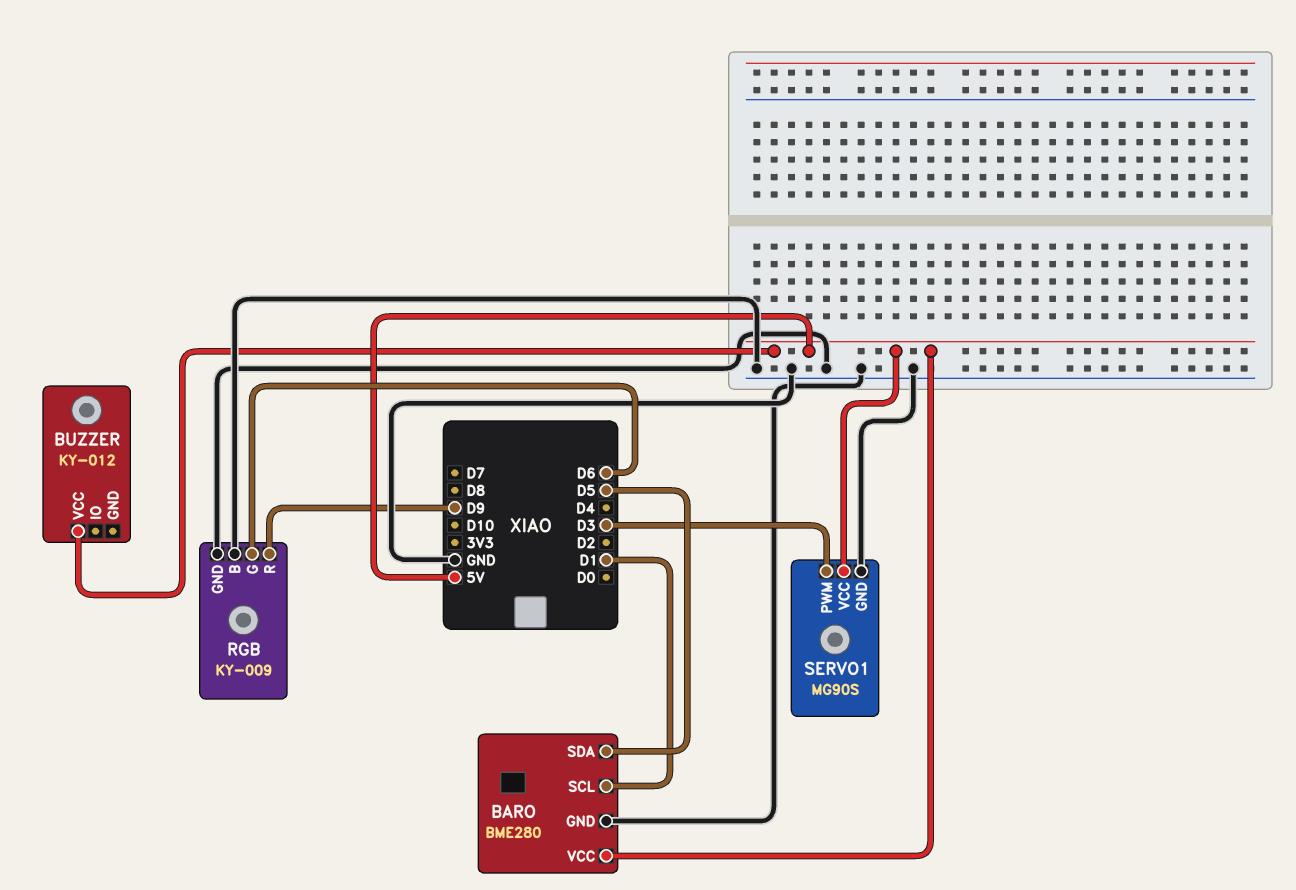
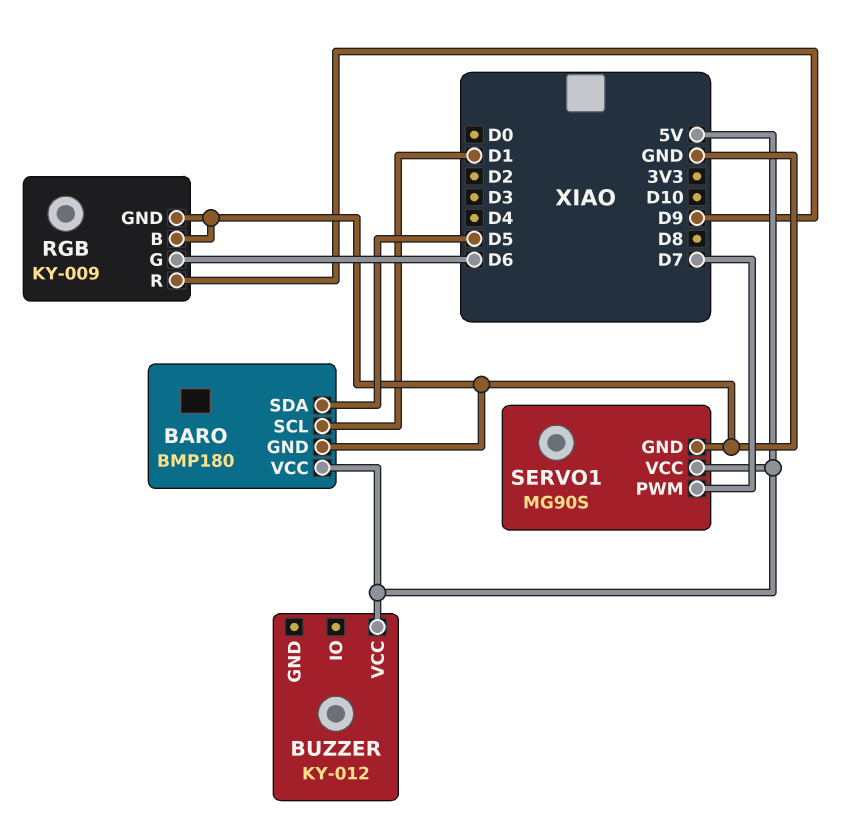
BARO: BME280 -> BMP180
SERVO1 pin PWM: D3 -> D7

